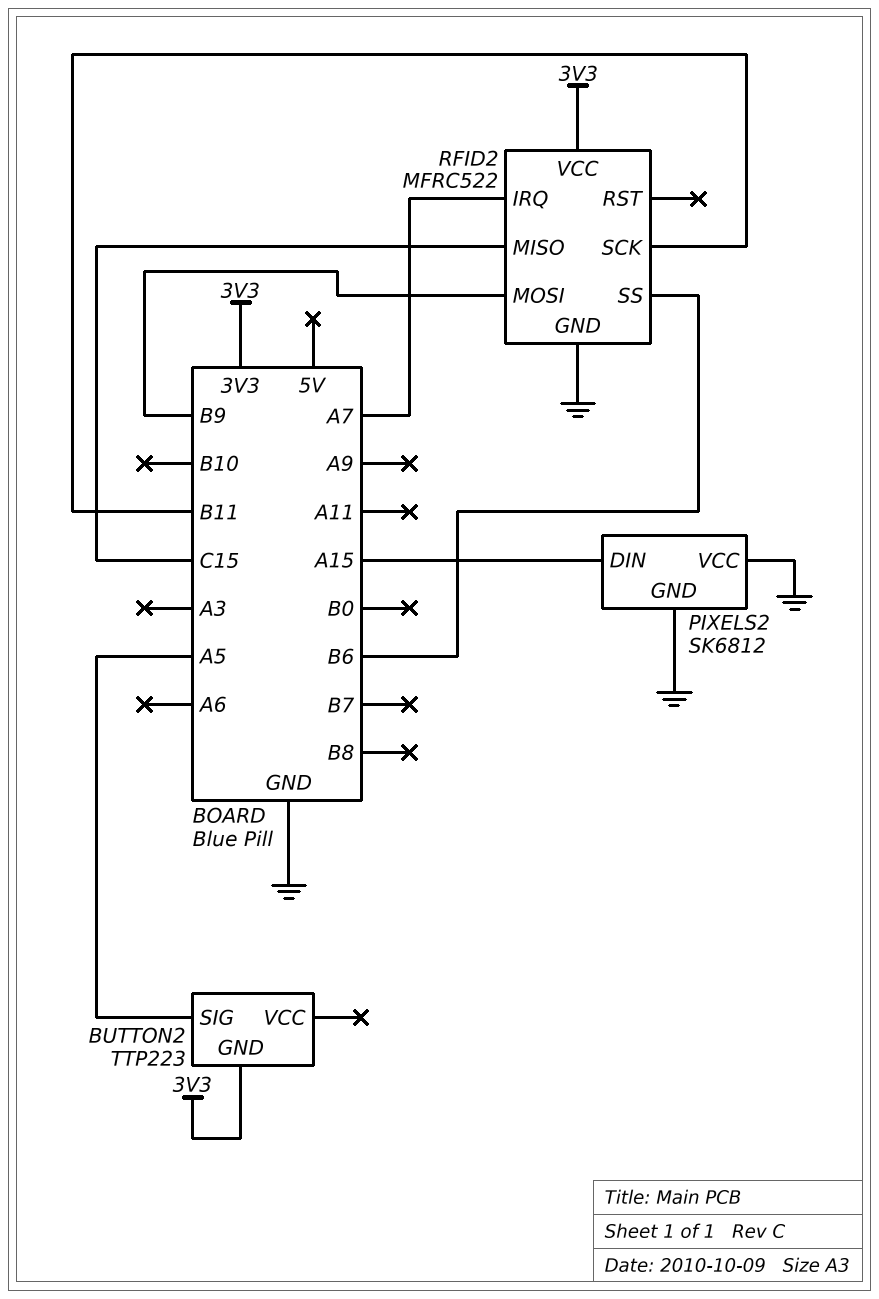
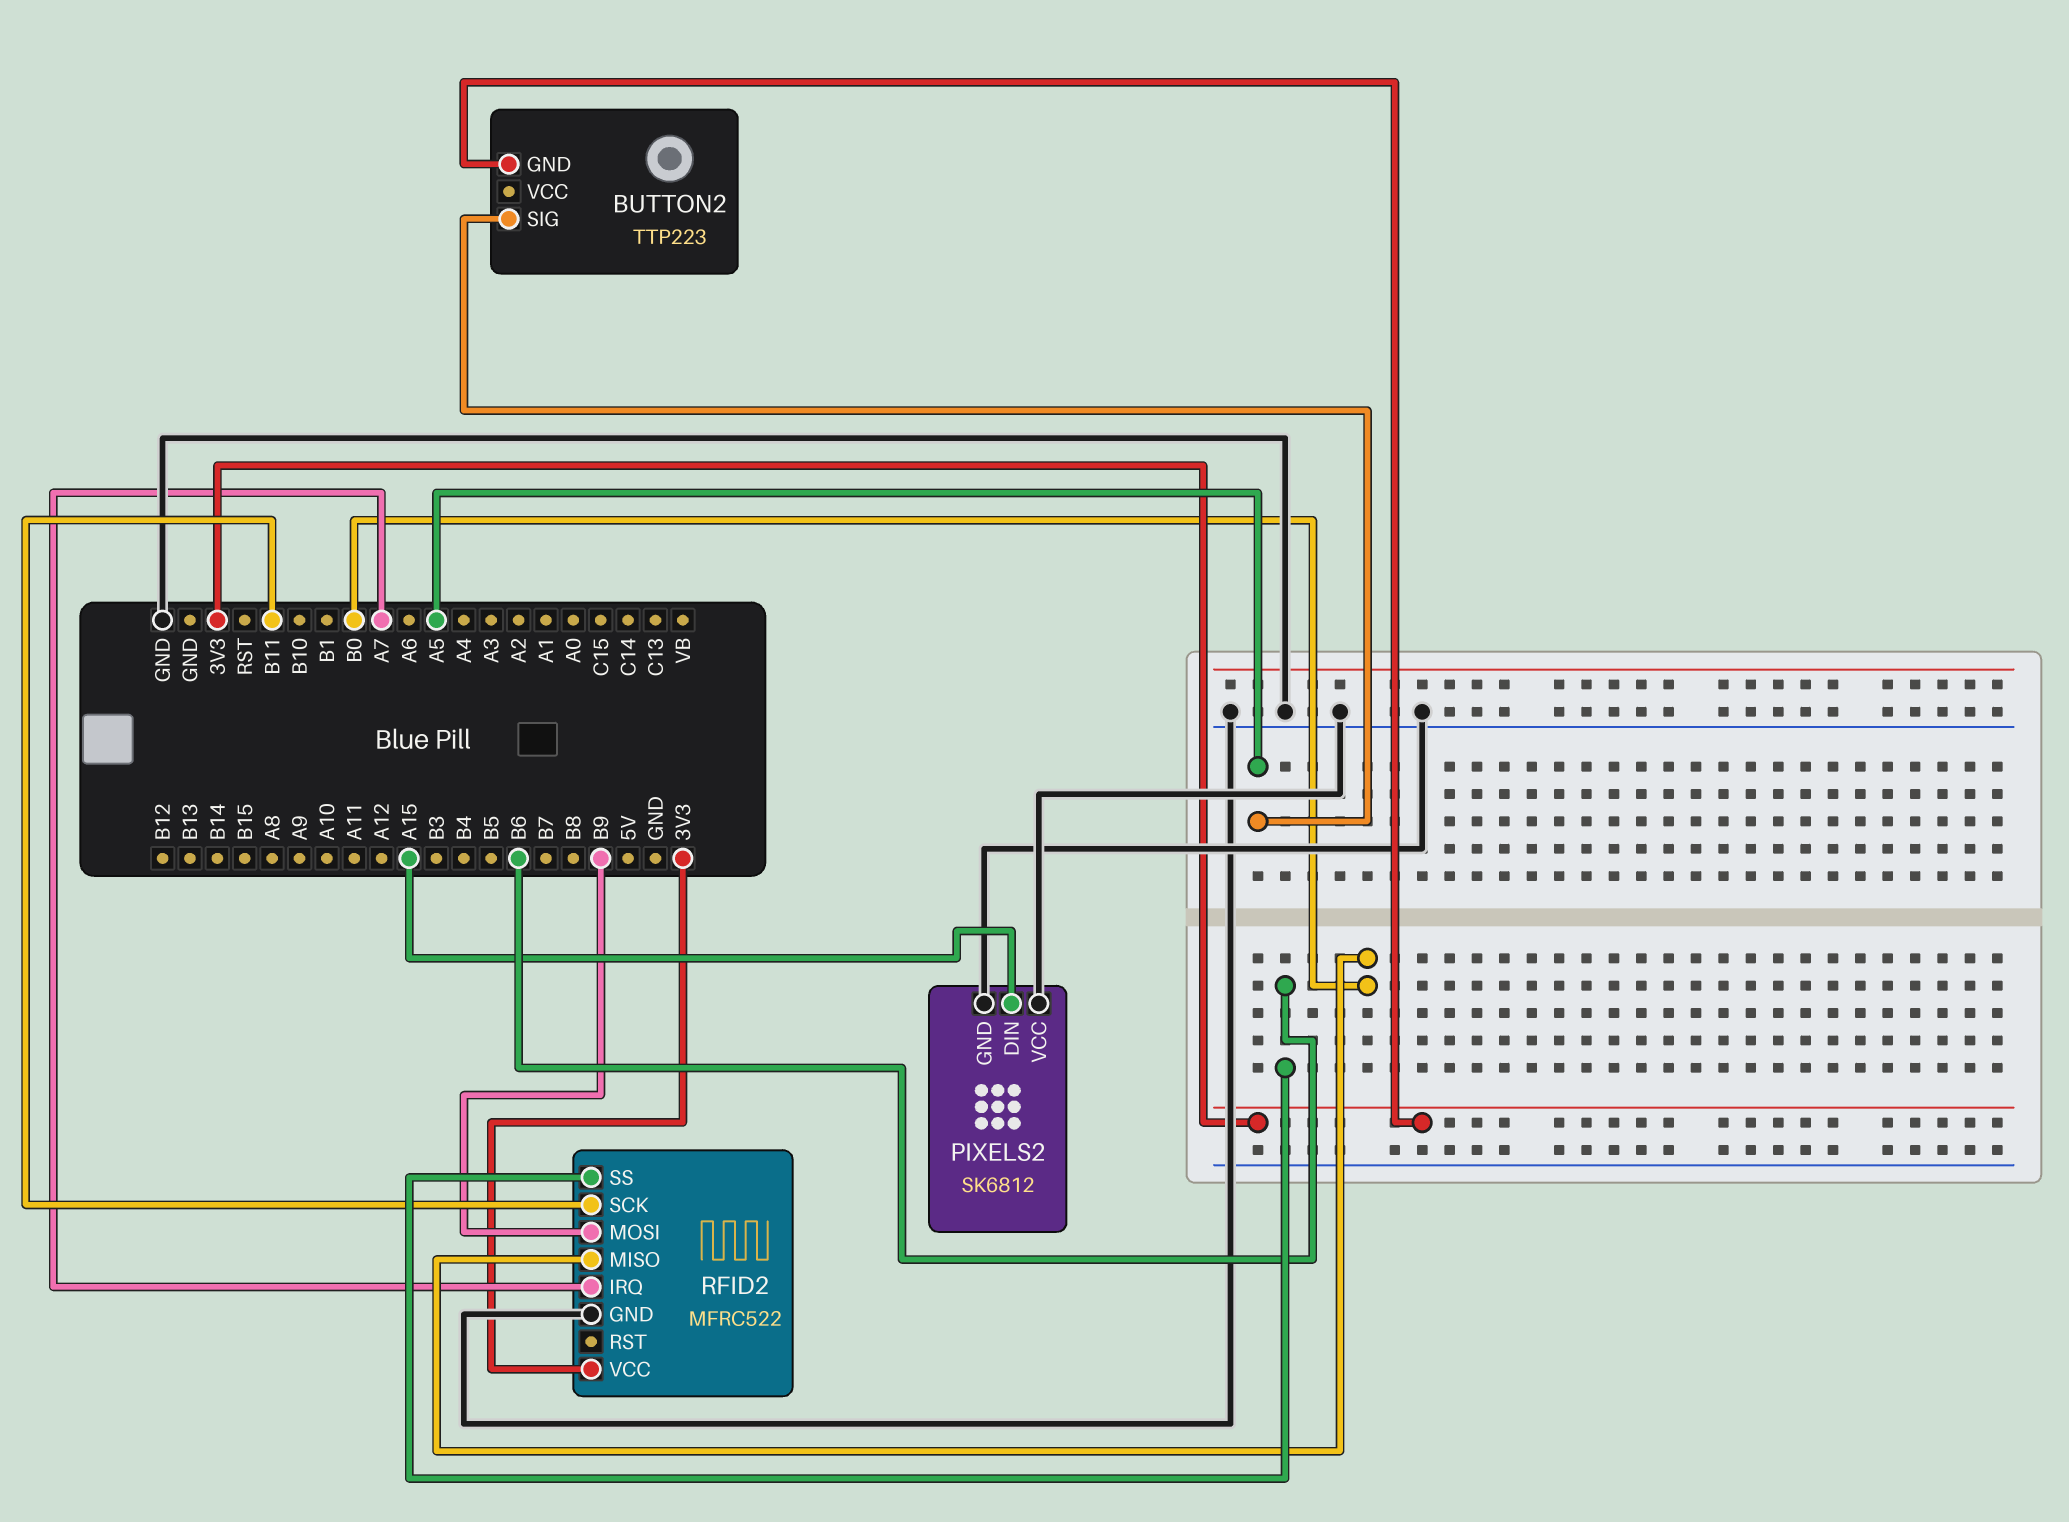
RFID2 pin MISO: C15 -> B0

